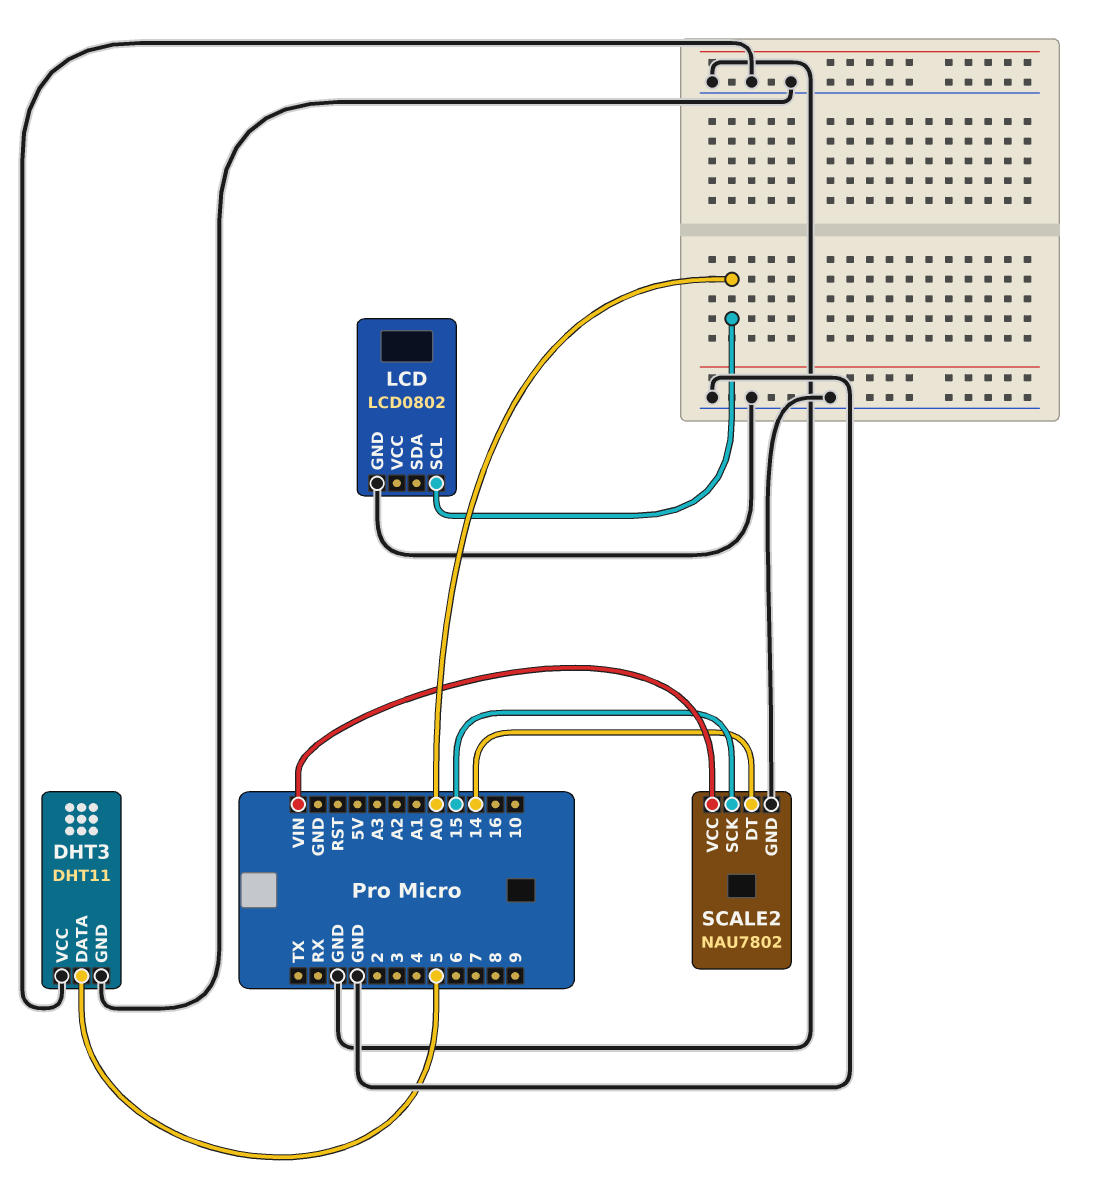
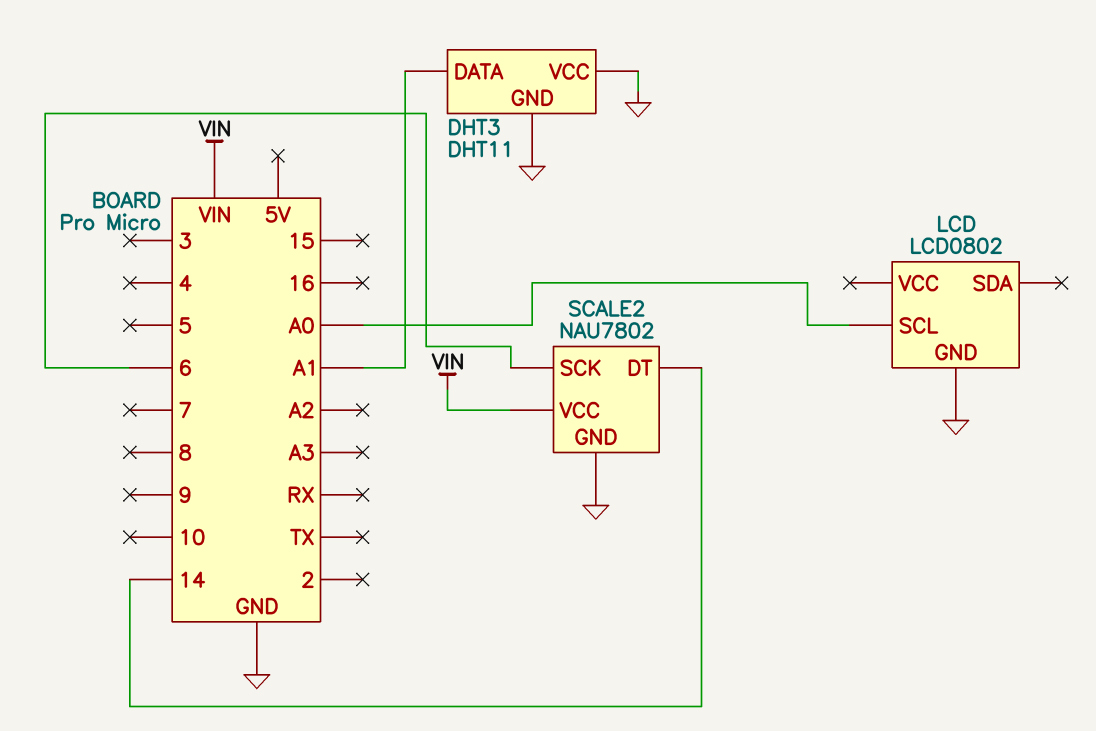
DHT3 pin DATA: 5 -> A1
SCALE2 pin SCK: 15 -> 6

